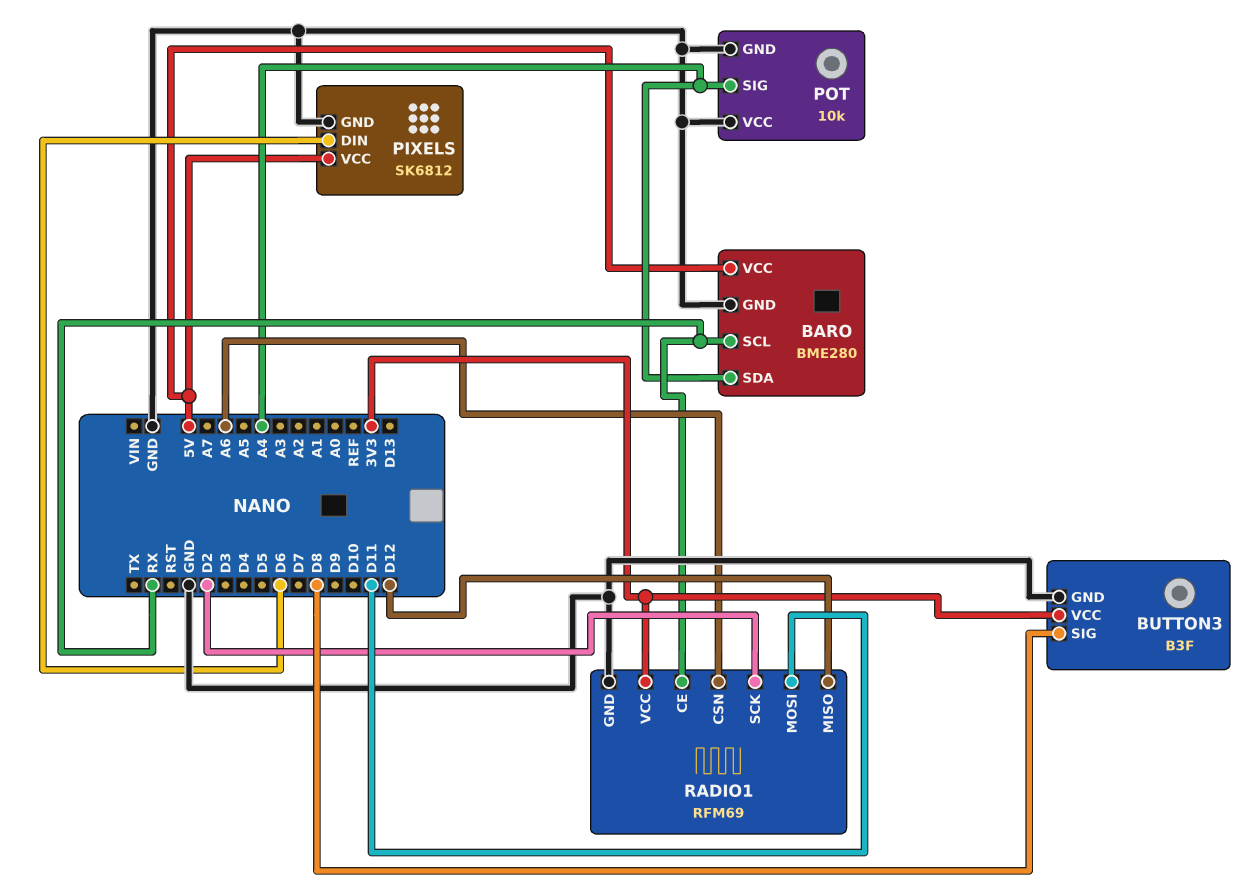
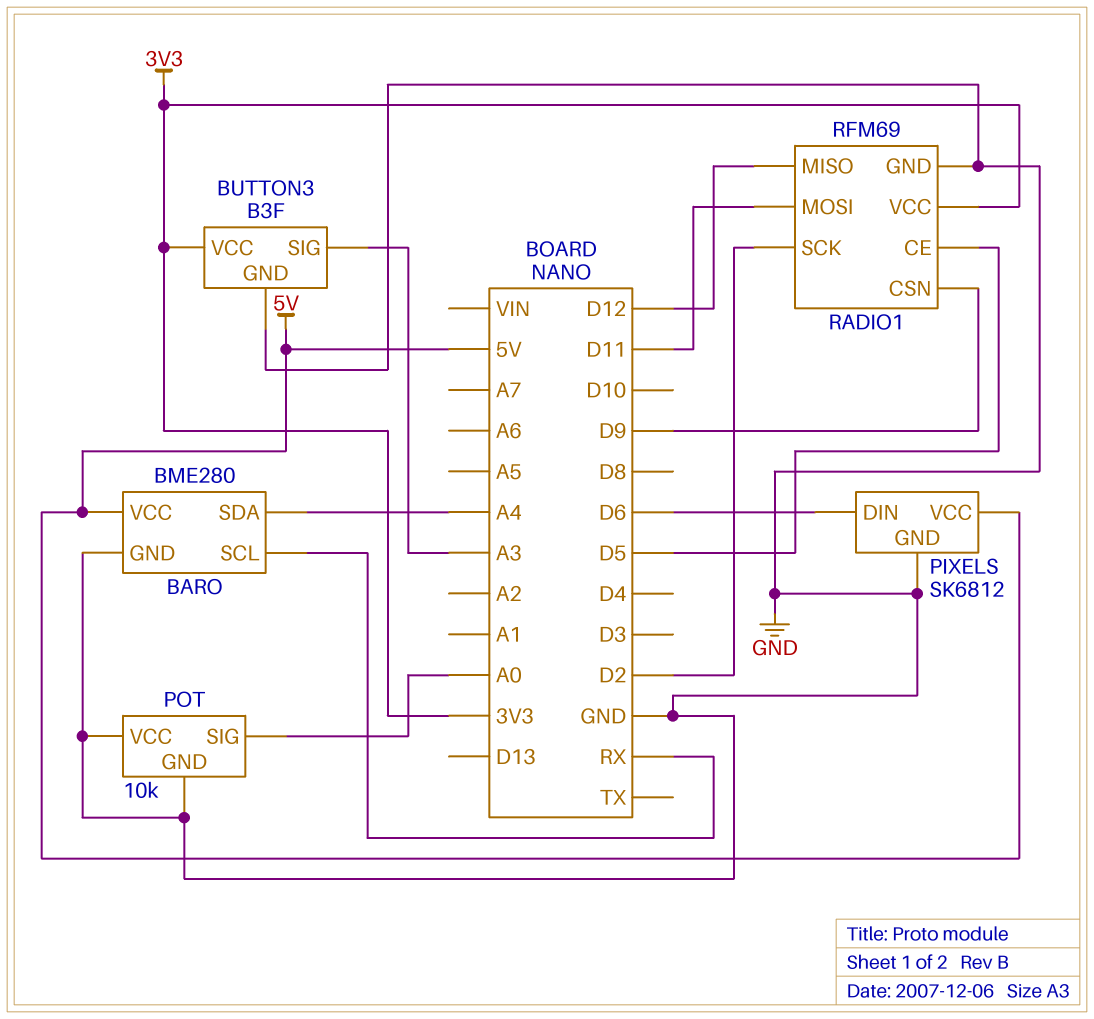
BUTTON3 pin SIG: D8 -> A3
POT pin SIG: A4 -> A0
RADIO1 pin CE: RX -> D5
RADIO1 pin CSN: A6 -> D9

